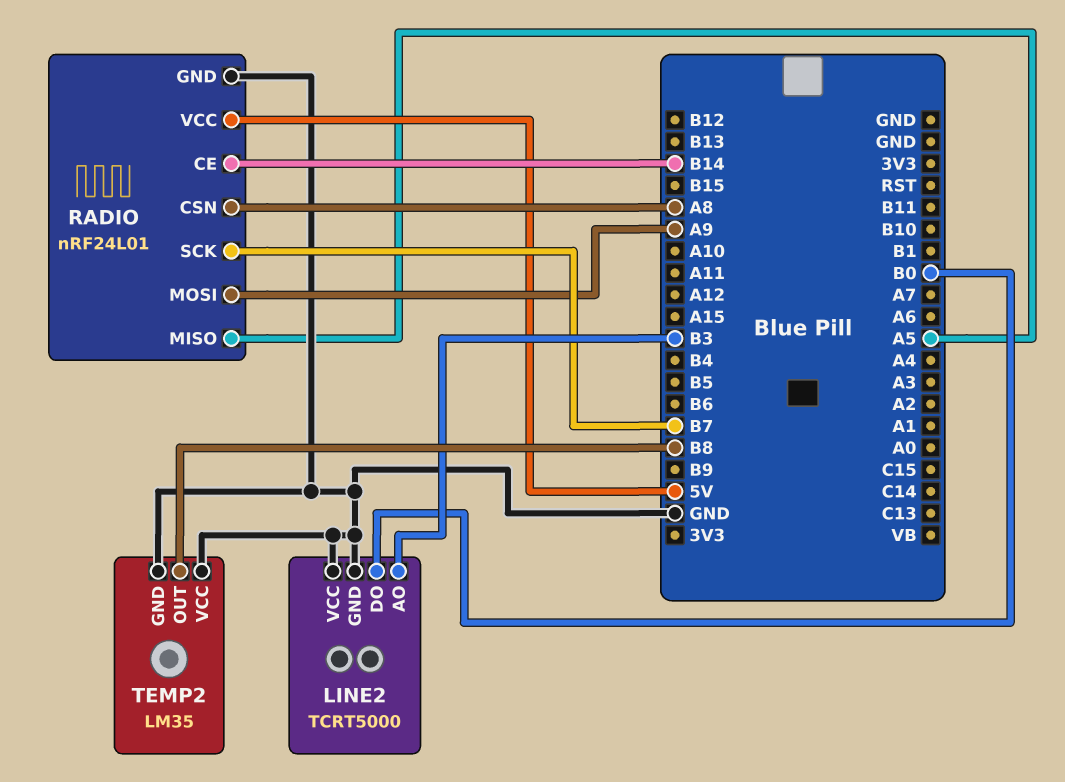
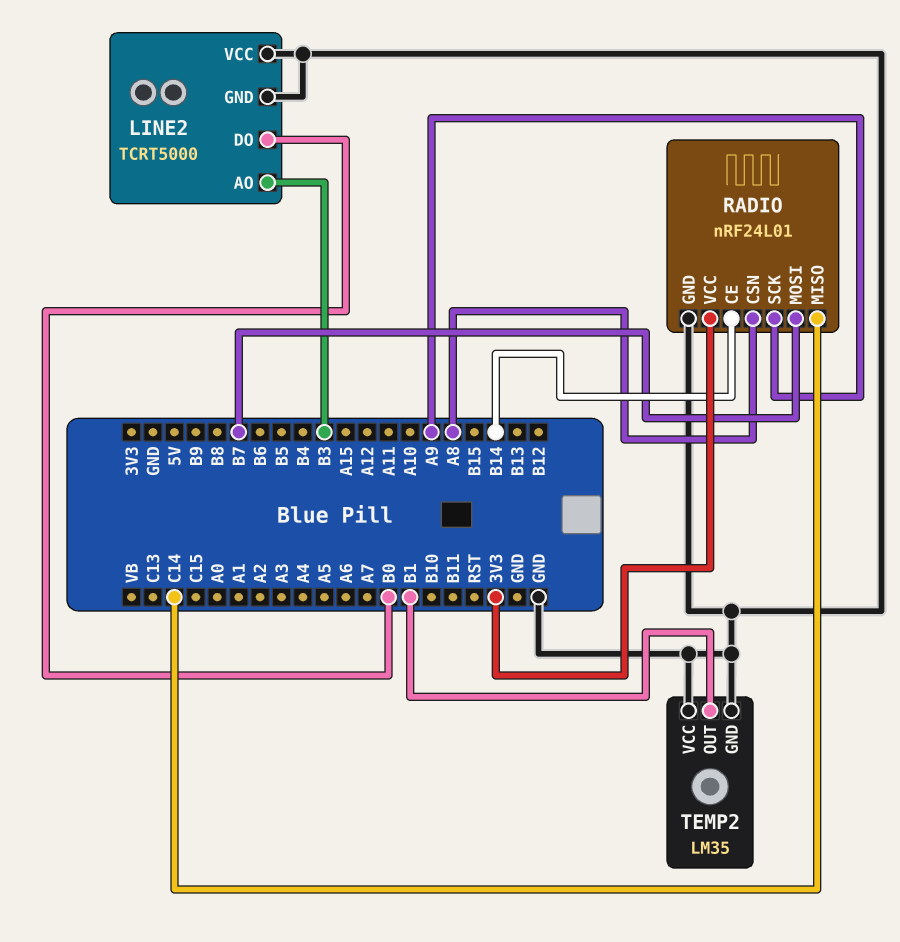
RADIO pin MISO: A5 -> C14
RADIO pin MOSI: A9 -> B7
RADIO pin SCK: B7 -> A9
RADIO pin VCC: 5V -> 3V3
TEMP2 pin OUT: B8 -> B1

